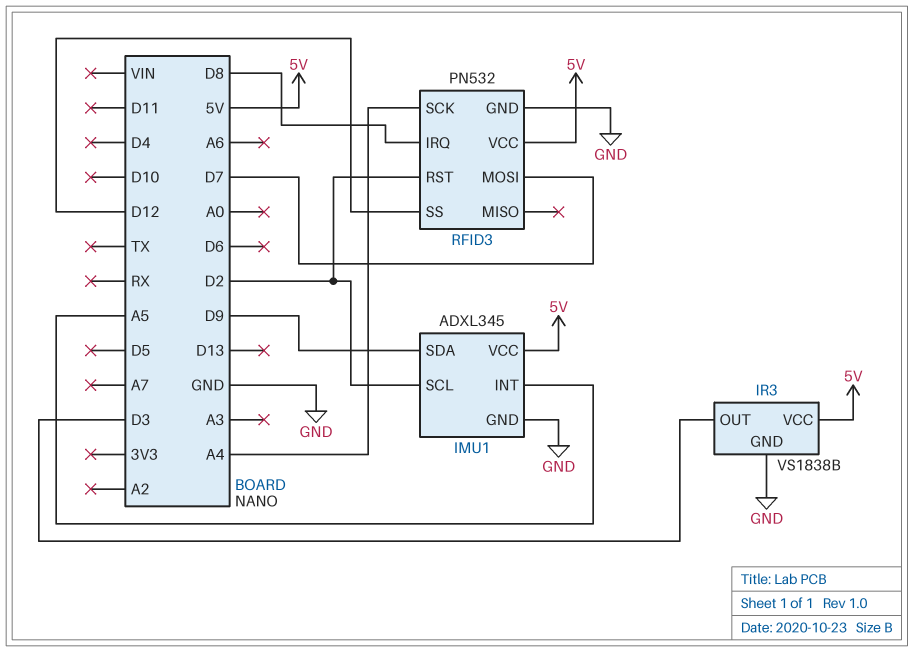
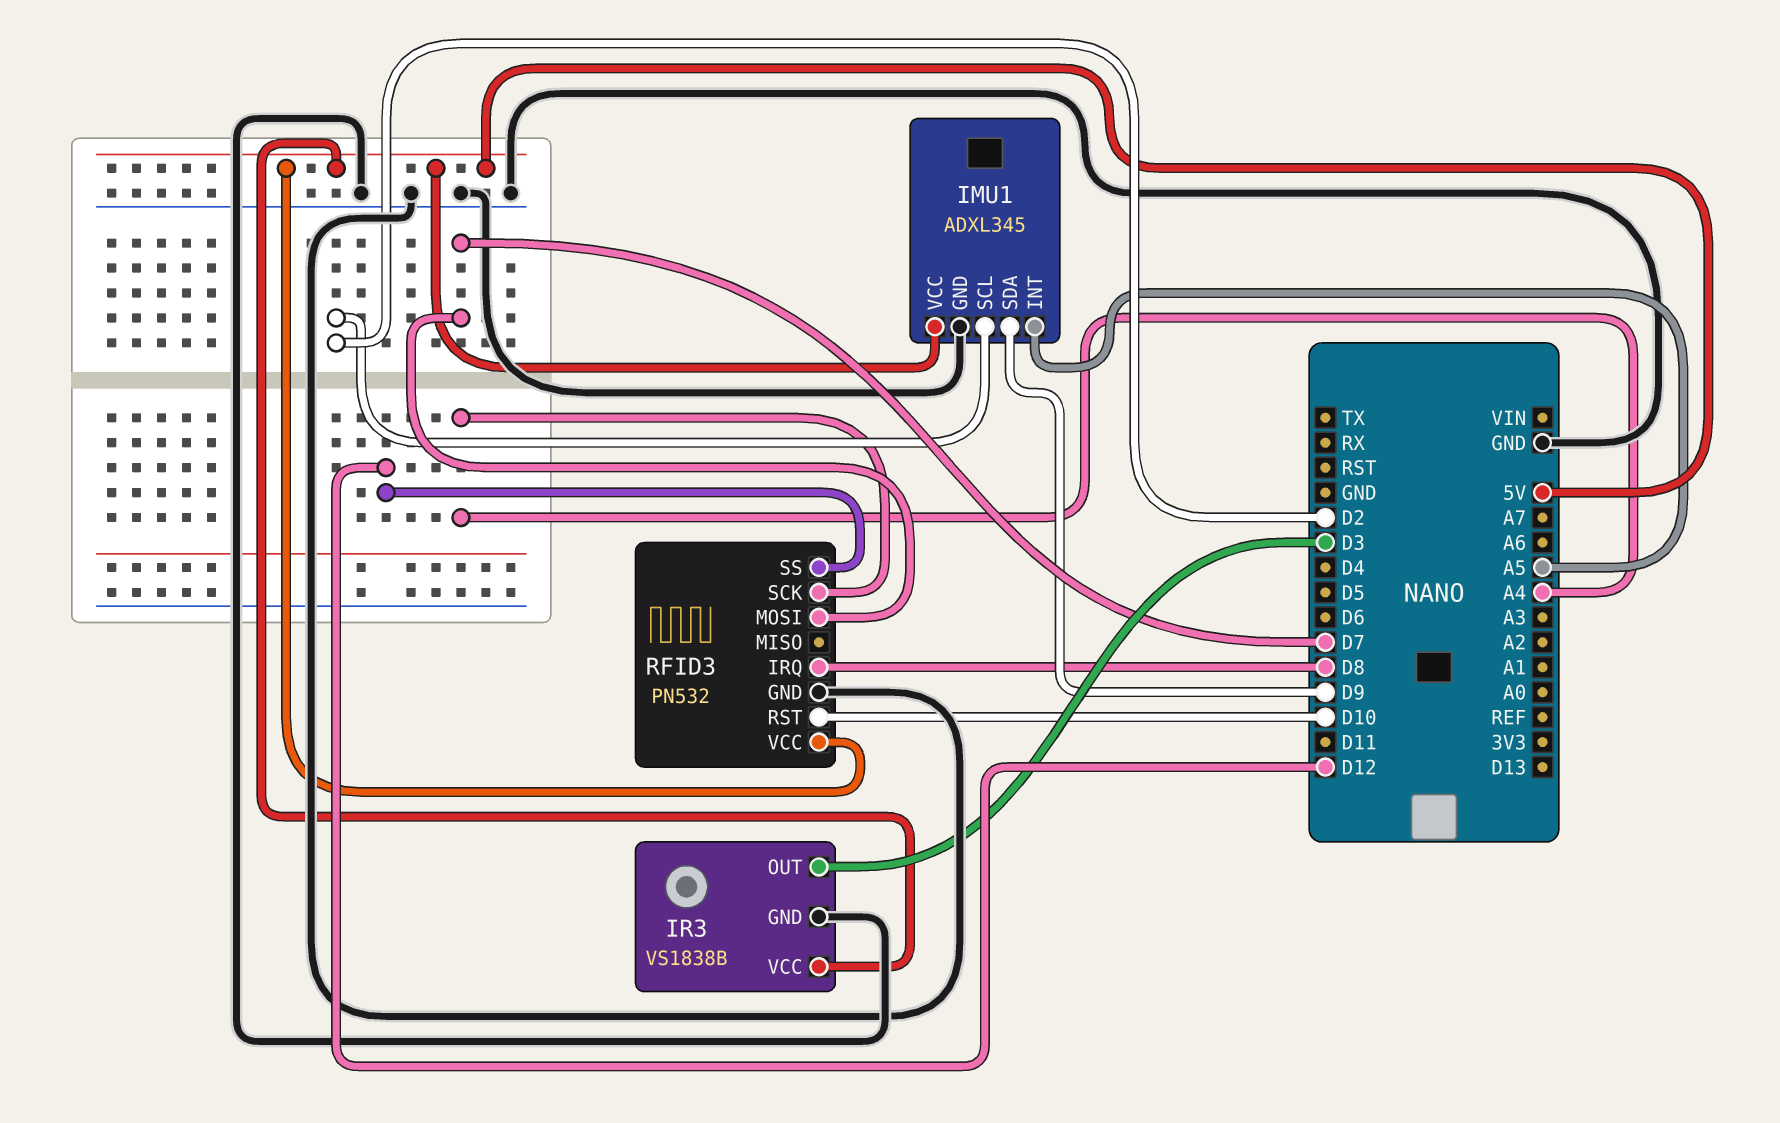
RFID3 pin RST: D2 -> D10

